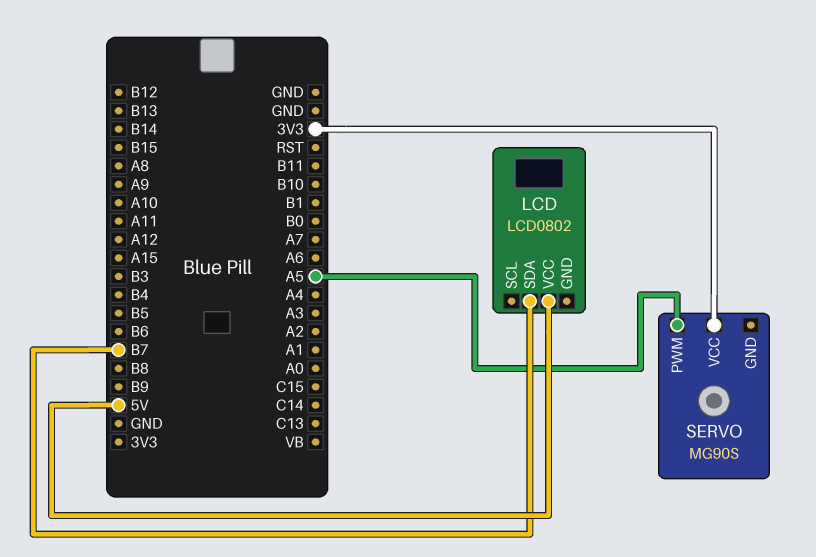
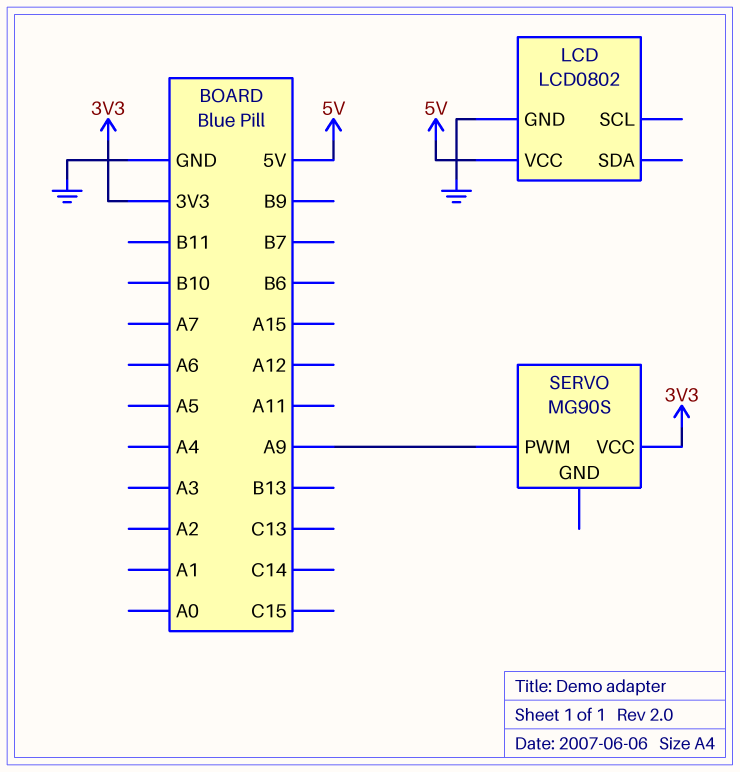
LCD pin GND: none -> GND
LCD pin SDA: B7 -> none
SERVO pin PWM: A5 -> A9

